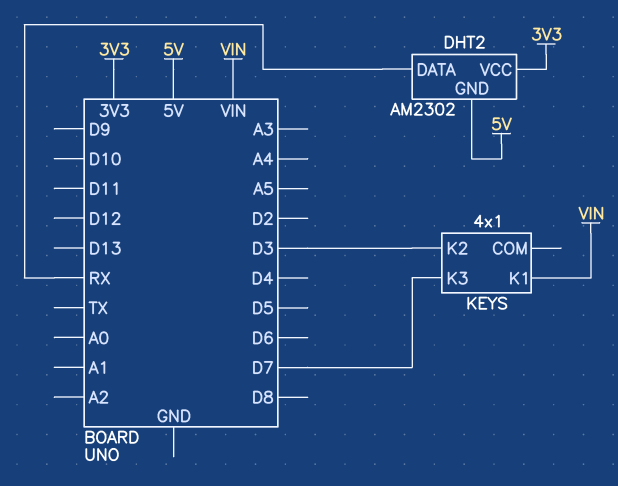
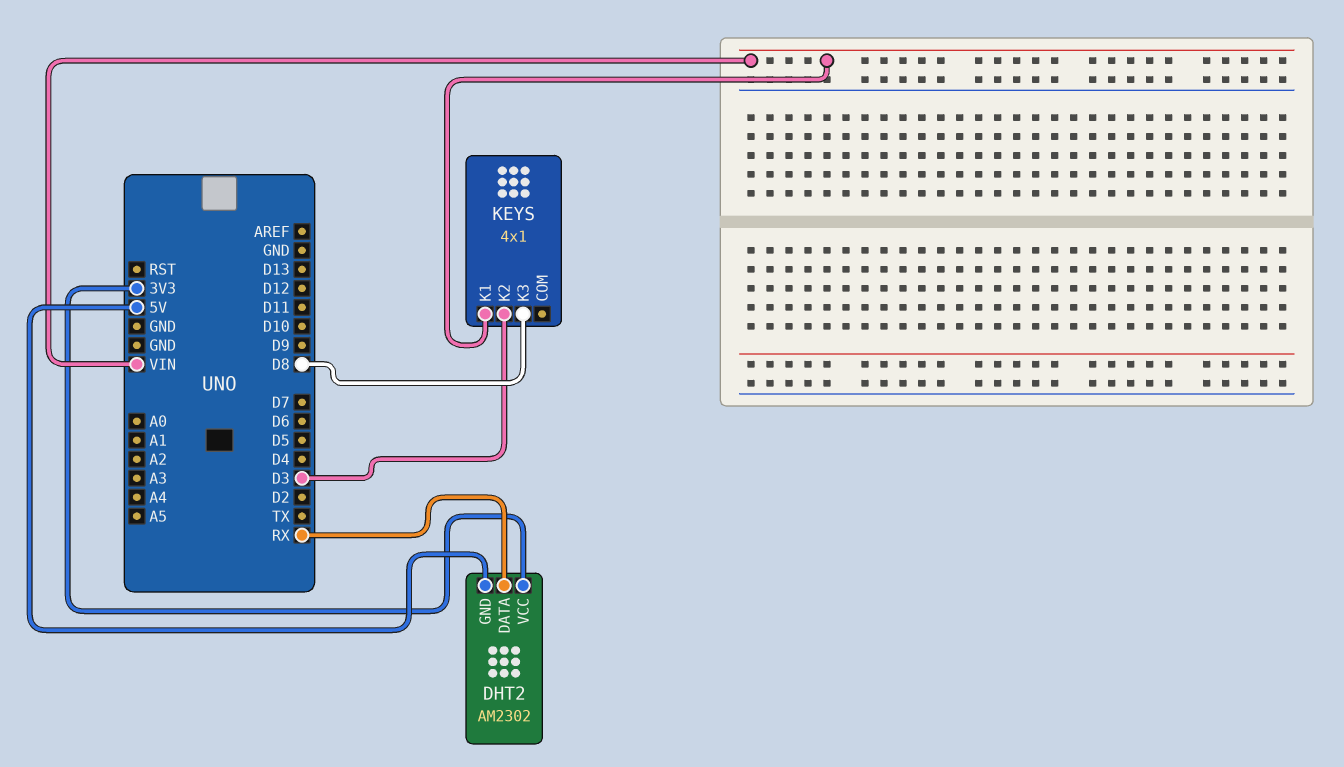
KEYS pin K3: D7 -> D8

